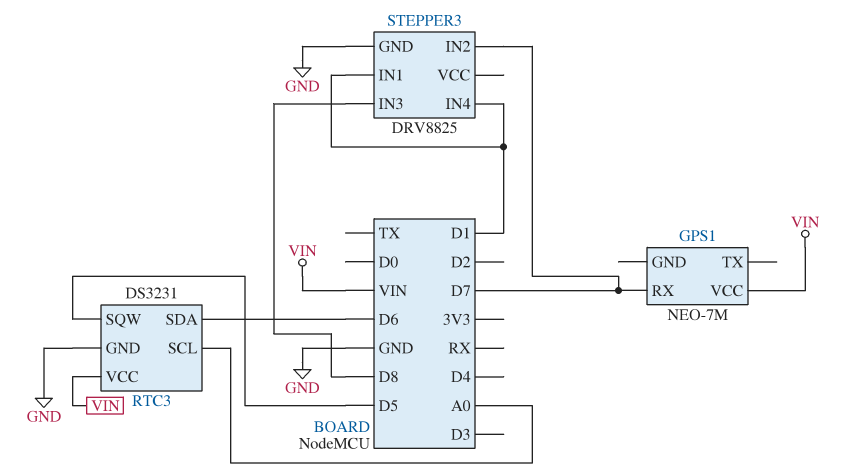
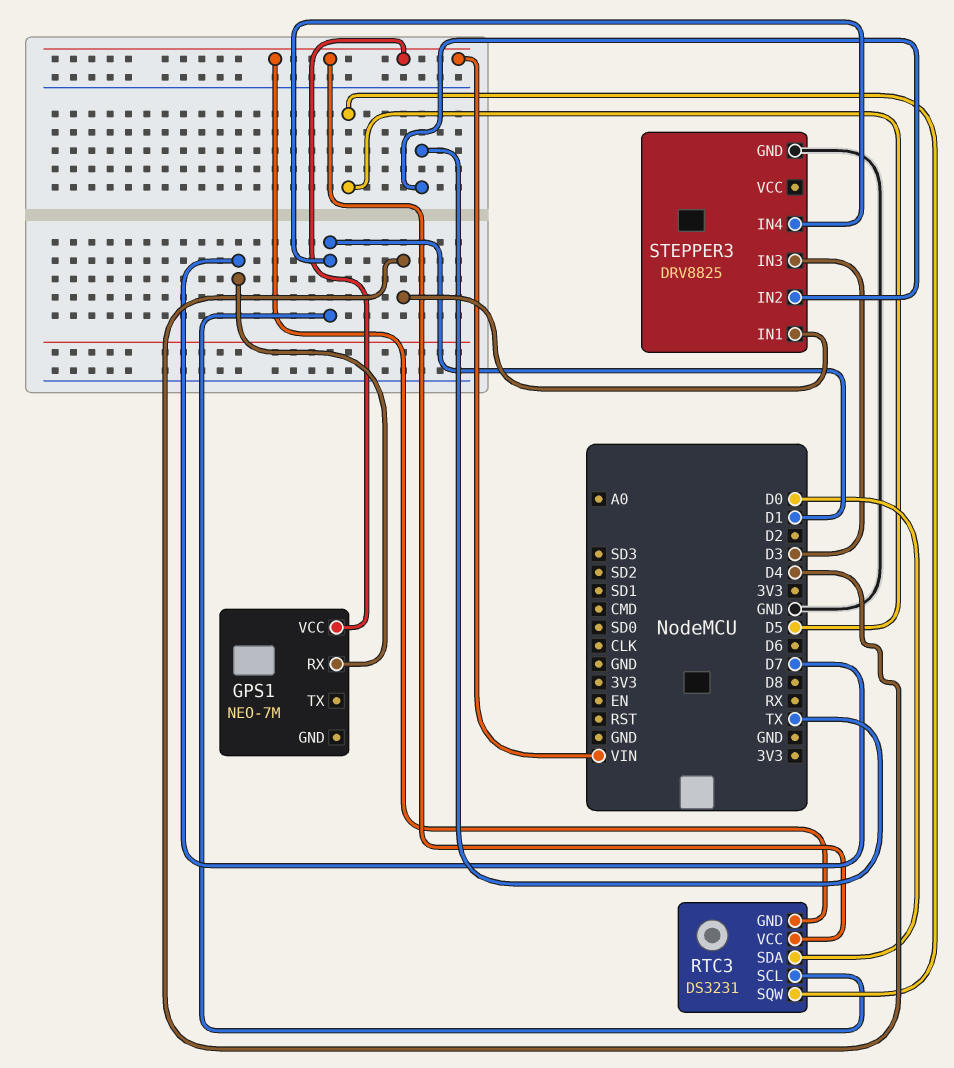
RTC3 pin GND: GND -> VIN
RTC3 pin SCL: A0 -> D1
RTC3 pin SDA: D6 -> D0
STEPPER3 pin IN1: D1 -> D4
STEPPER3 pin IN2: D7 -> TX
STEPPER3 pin IN3: D8 -> D3

